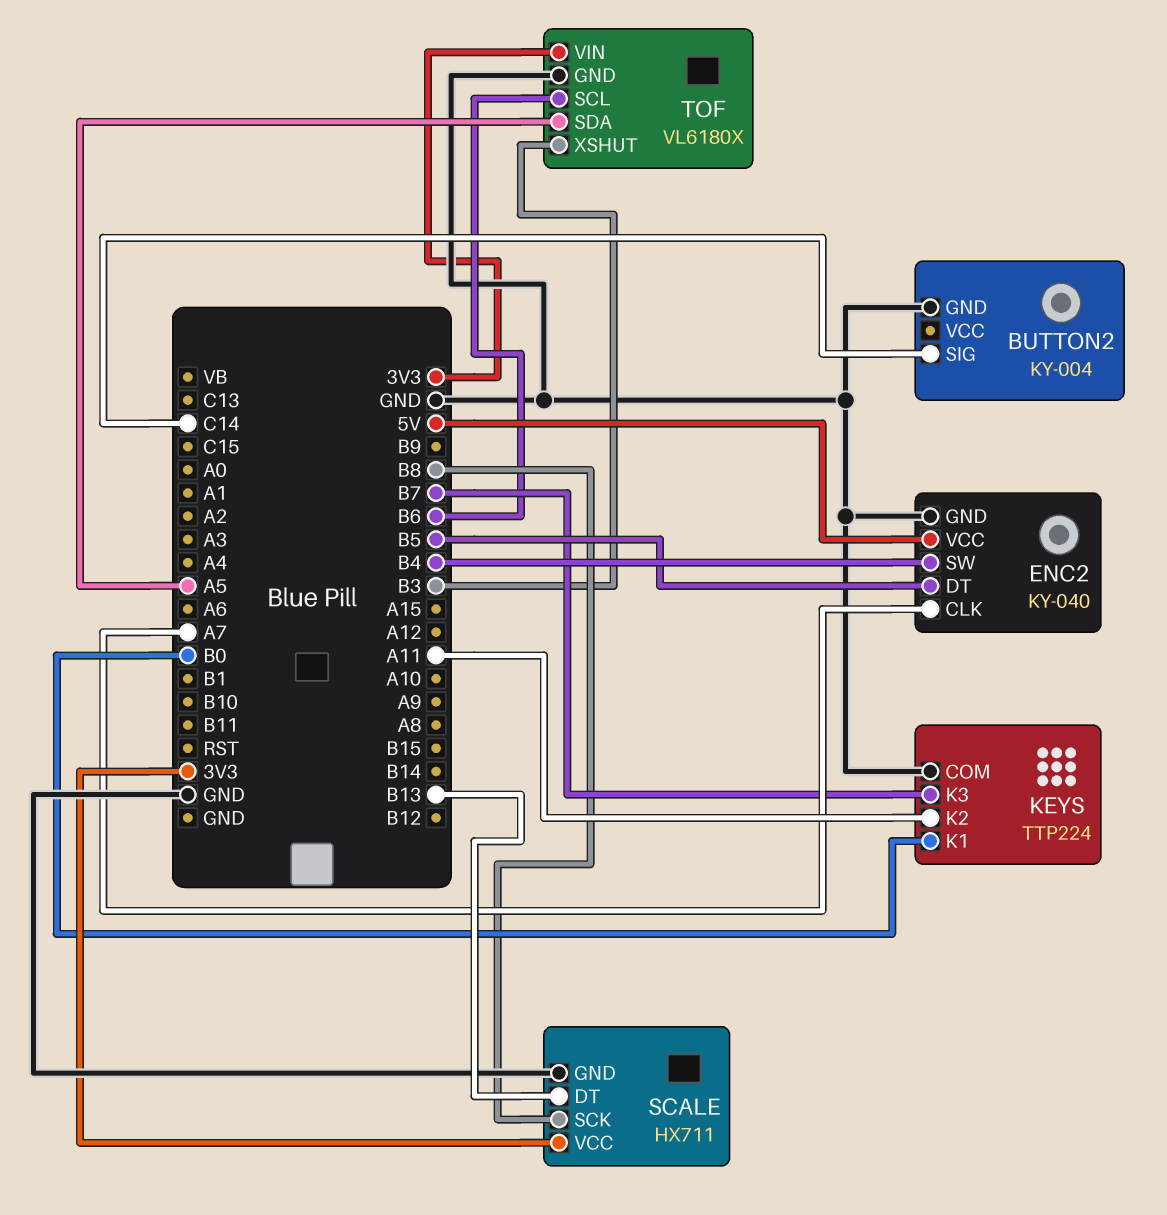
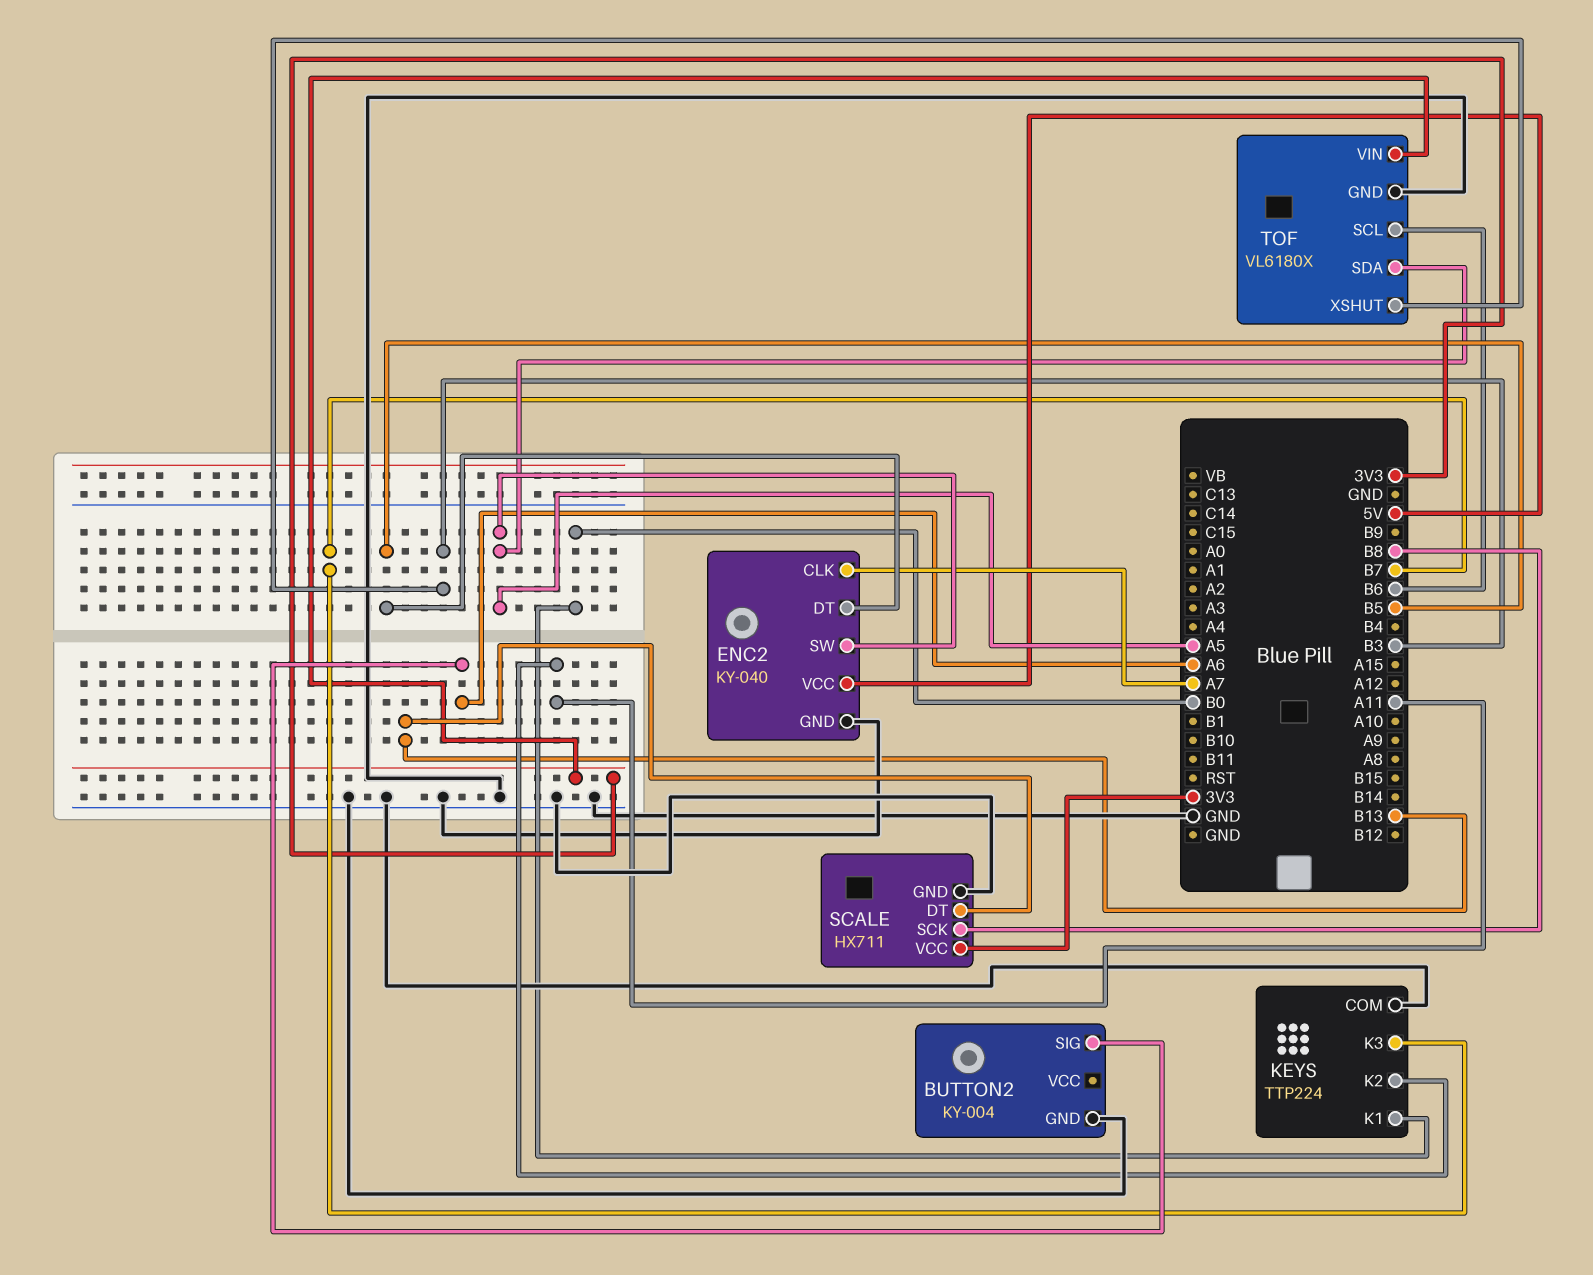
BUTTON2 pin SIG: C14 -> A6
ENC2 pin SW: B4 -> A5

